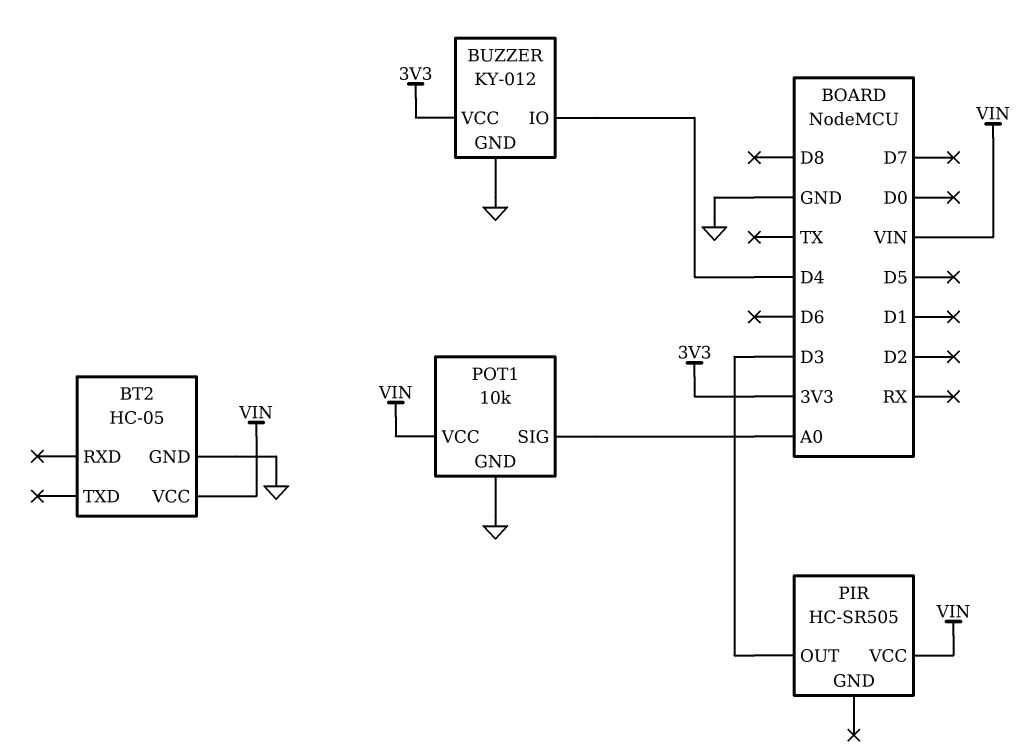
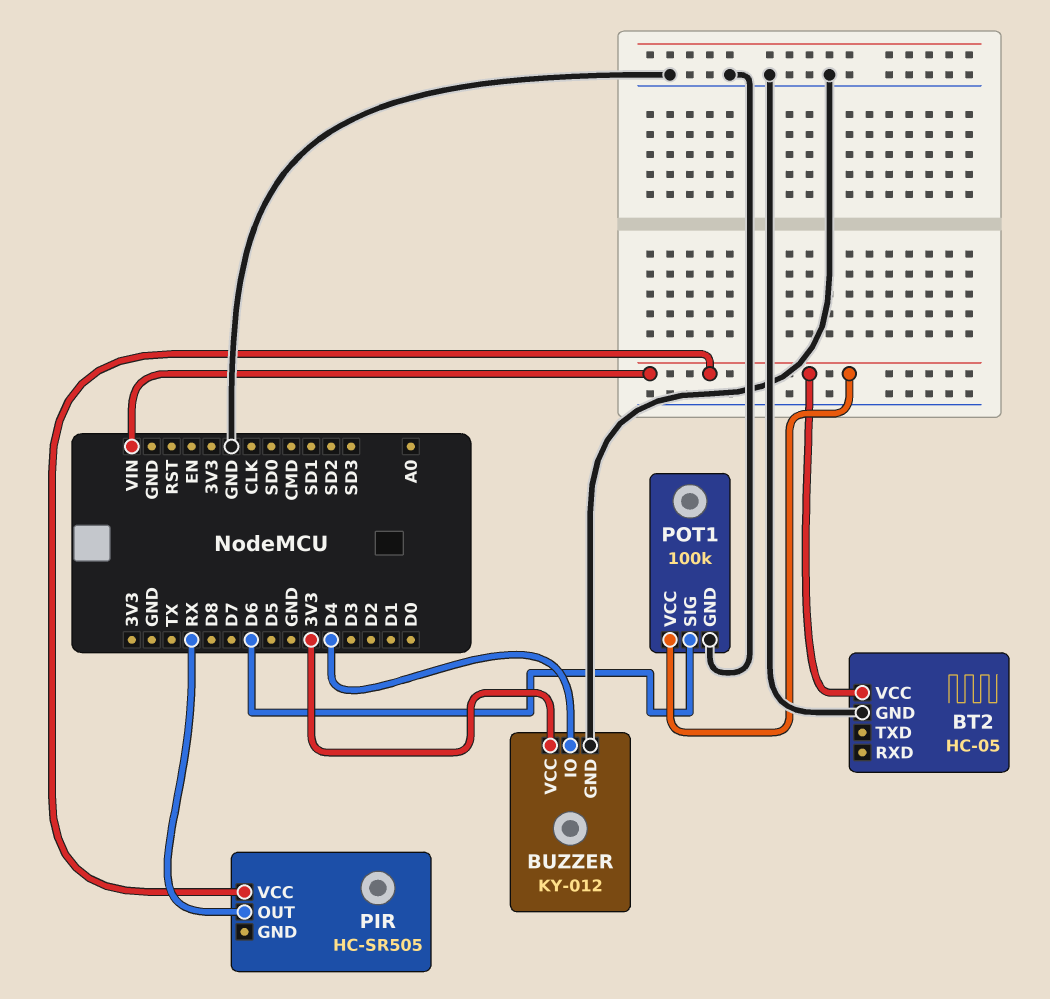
PIR pin OUT: D3 -> RX
POT1: 10k -> 100k
POT1 pin SIG: A0 -> D6

